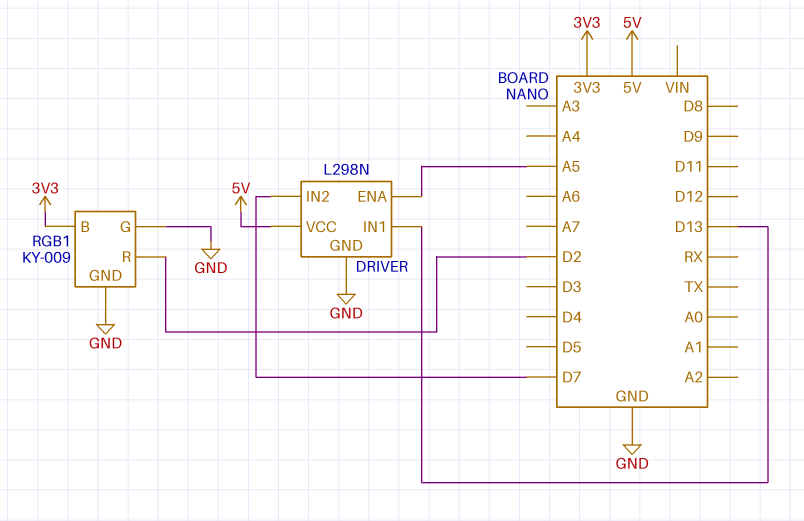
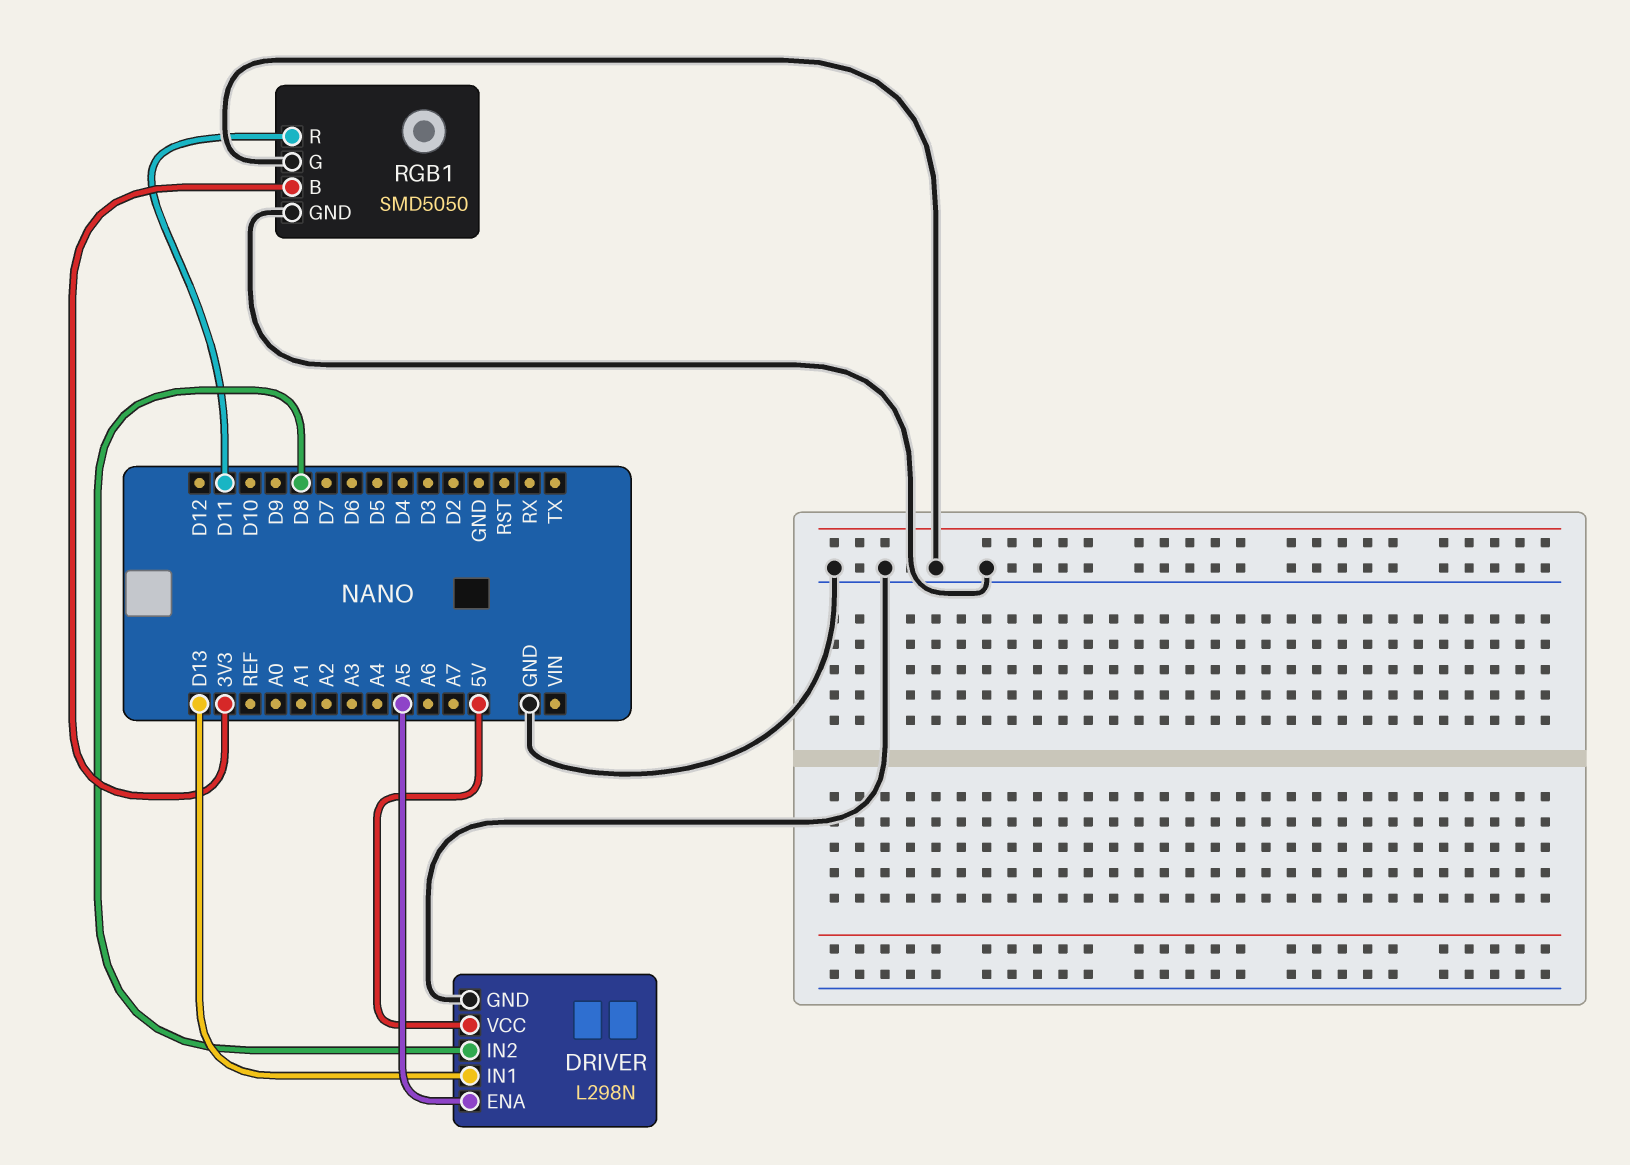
DRIVER pin IN2: D7 -> D8
RGB1: KY-009 -> SMD5050
RGB1 pin R: D2 -> D11

